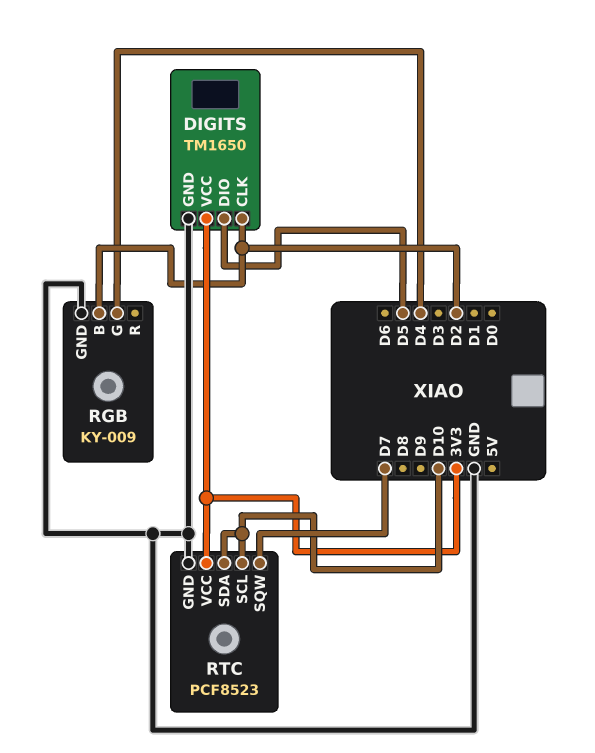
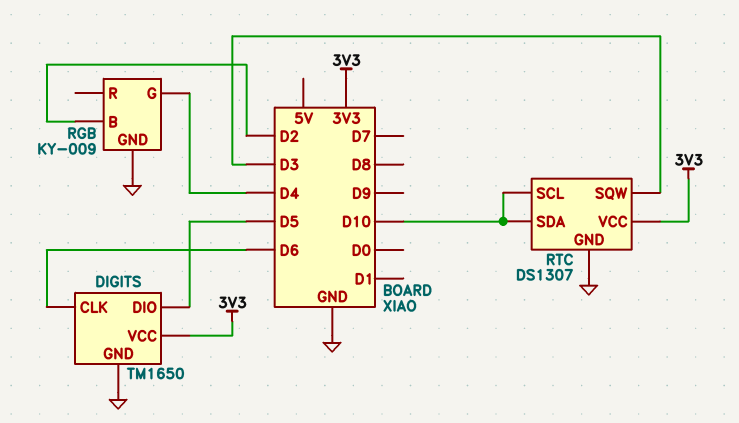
DIGITS pin CLK: D2 -> D6
RTC: PCF8523 -> DS1307
RTC pin SQW: D7 -> D3

